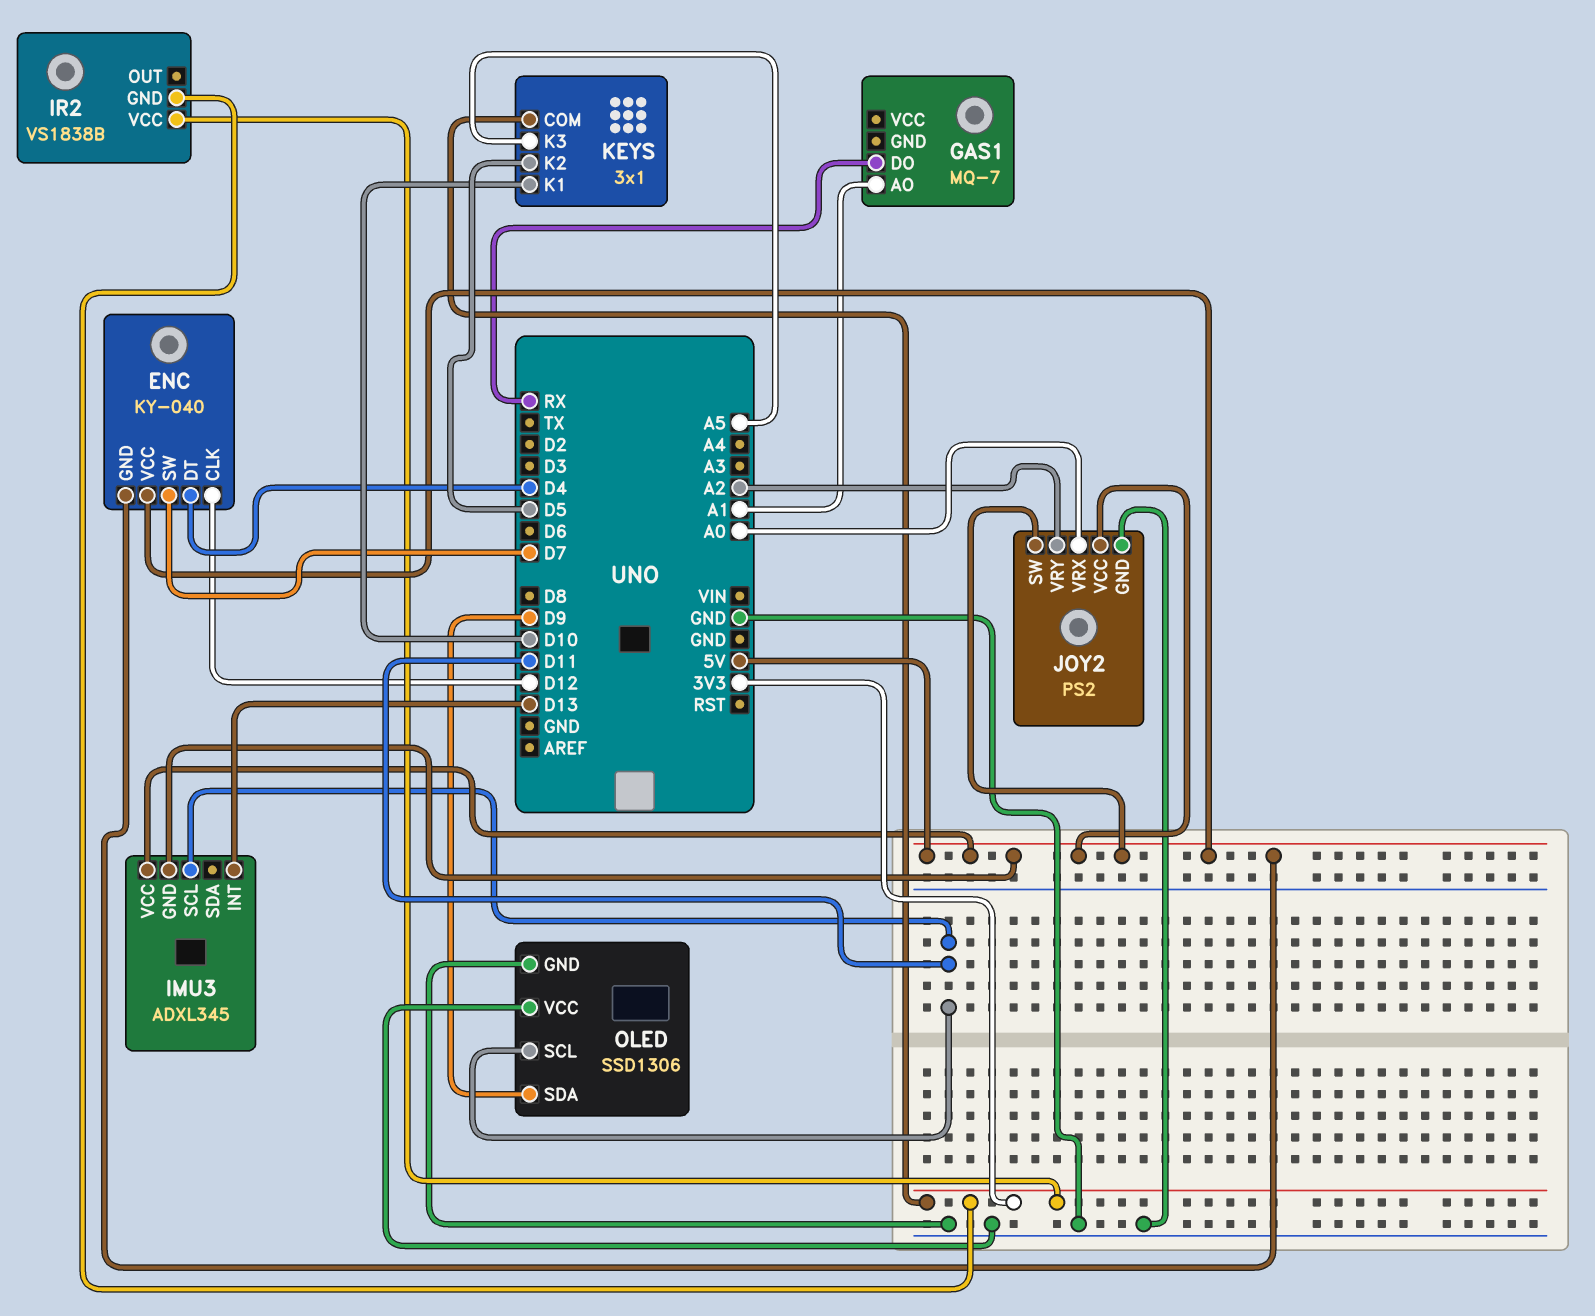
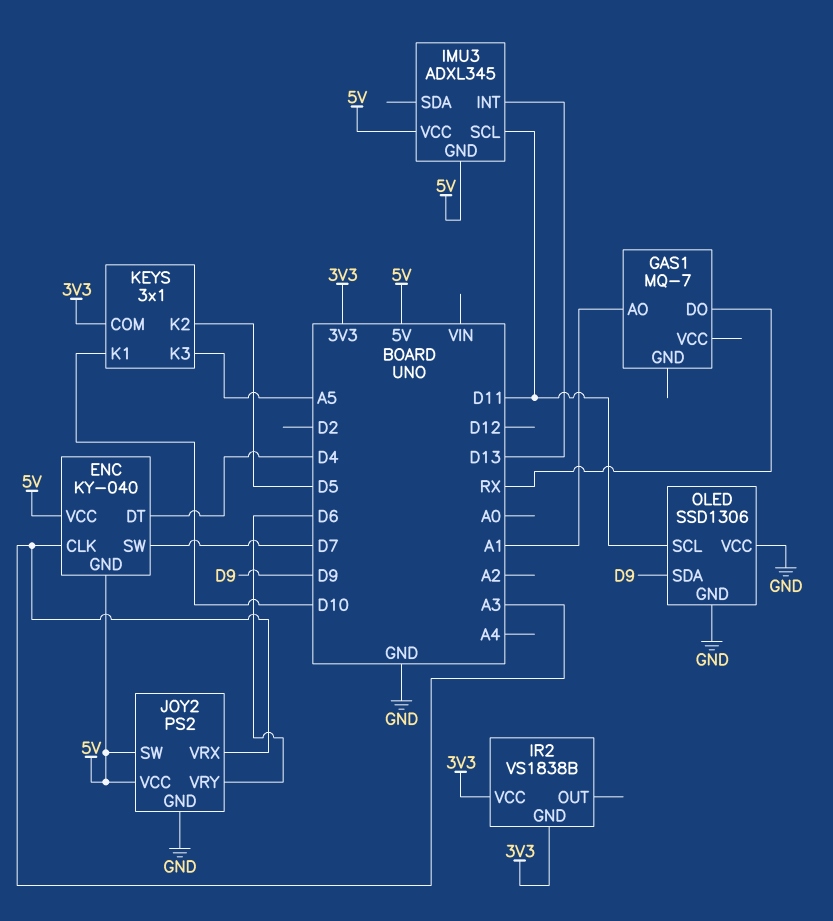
ENC pin CLK: D12 -> A3
JOY2 pin VRX: A0 -> A3
JOY2 pin VRY: A2 -> D6

